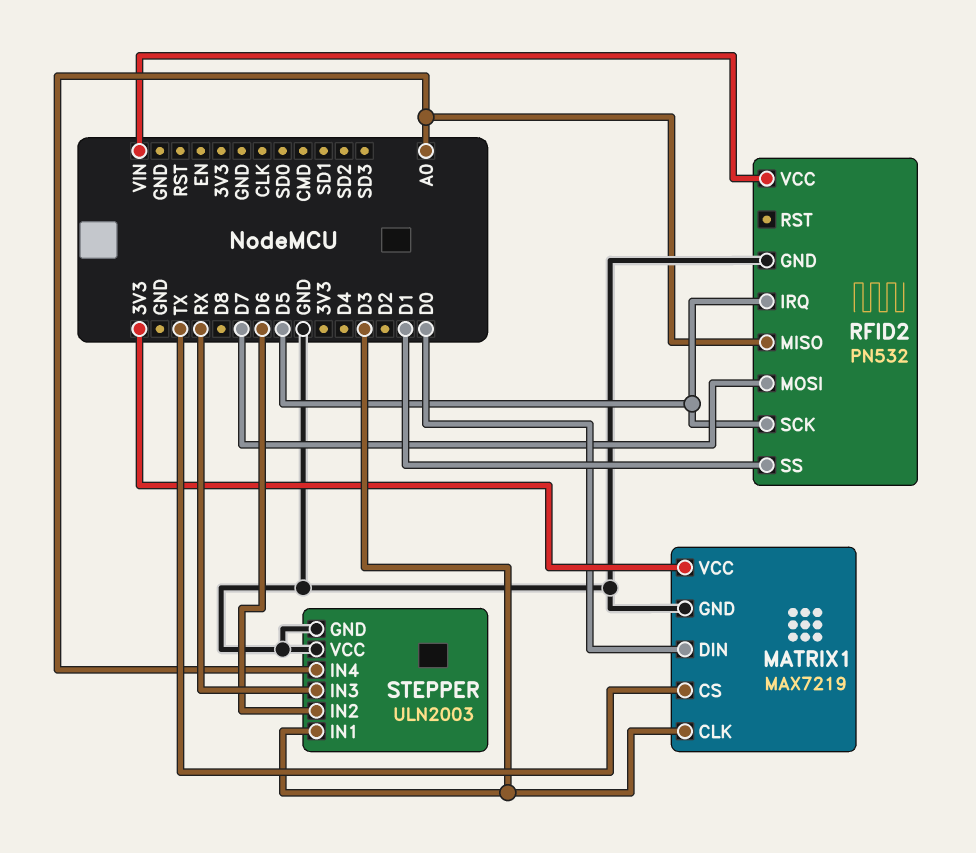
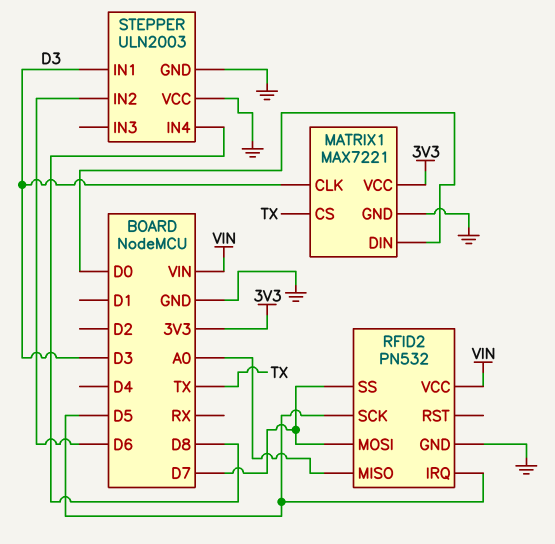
MATRIX1: MAX7219 -> MAX7221
RFID2 pin SS: D1 -> D7
STEPPER pin IN3: RX -> none
STEPPER pin IN4: A0 -> D8

